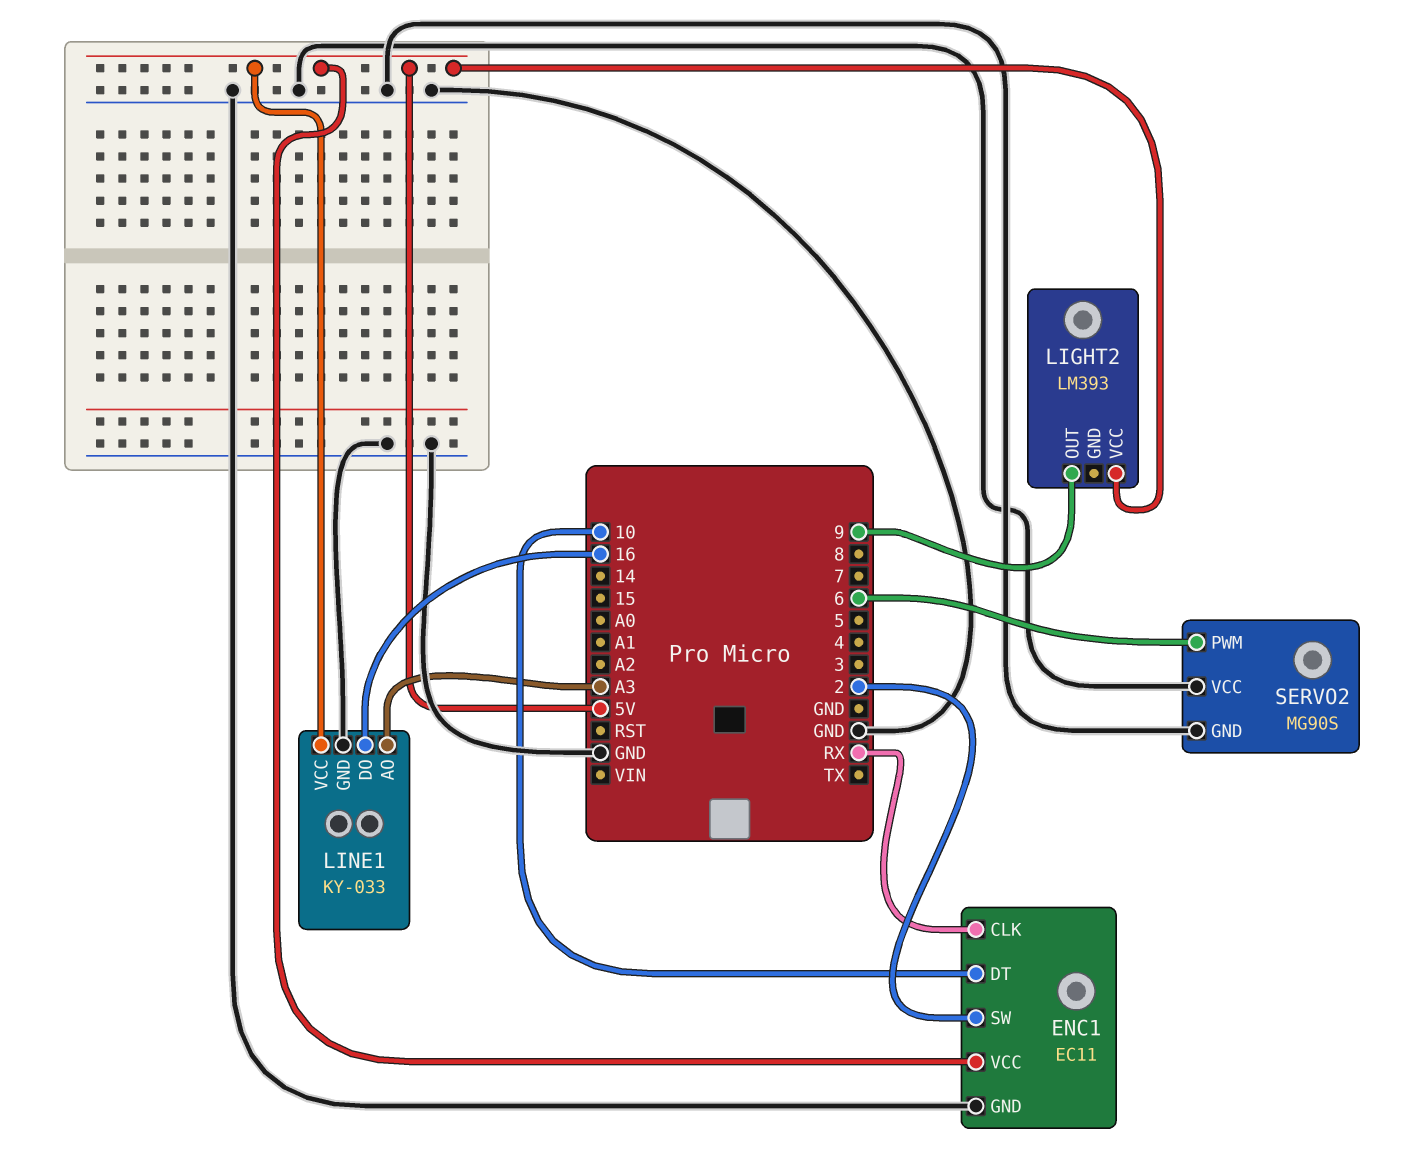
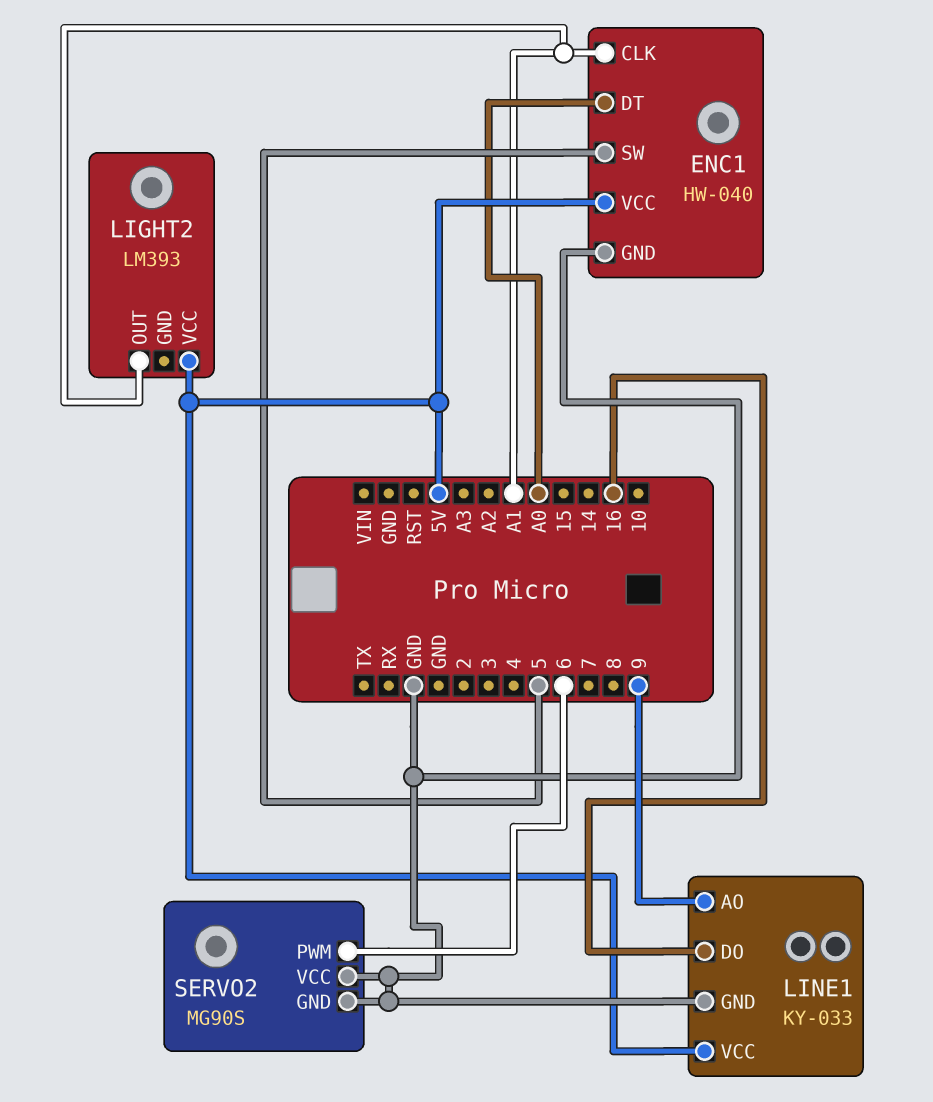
ENC1: EC11 -> HW-040
ENC1 pin CLK: RX -> A1
ENC1 pin DT: 10 -> A0
ENC1 pin SW: 2 -> 5
LIGHT2 pin OUT: 9 -> A1
LINE1 pin AO: A3 -> 9

